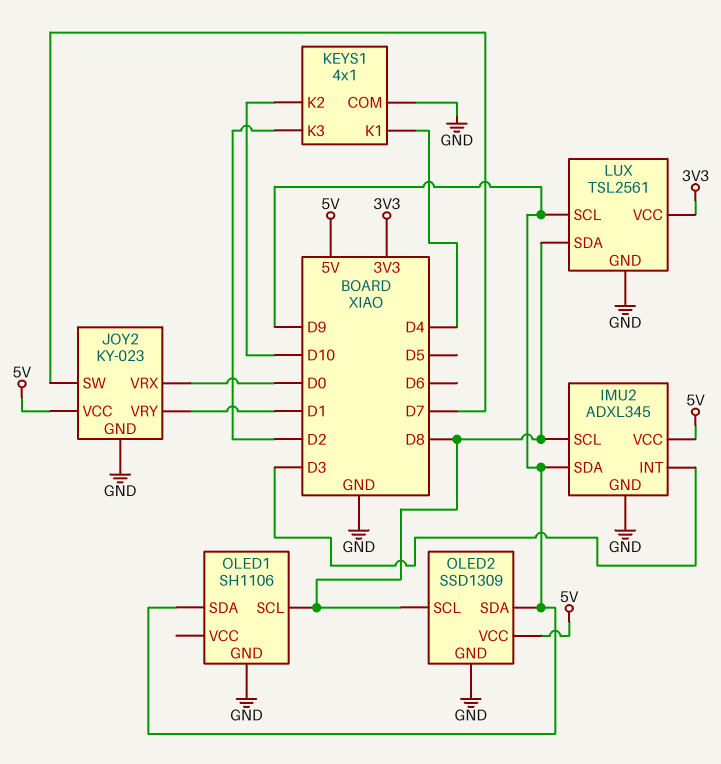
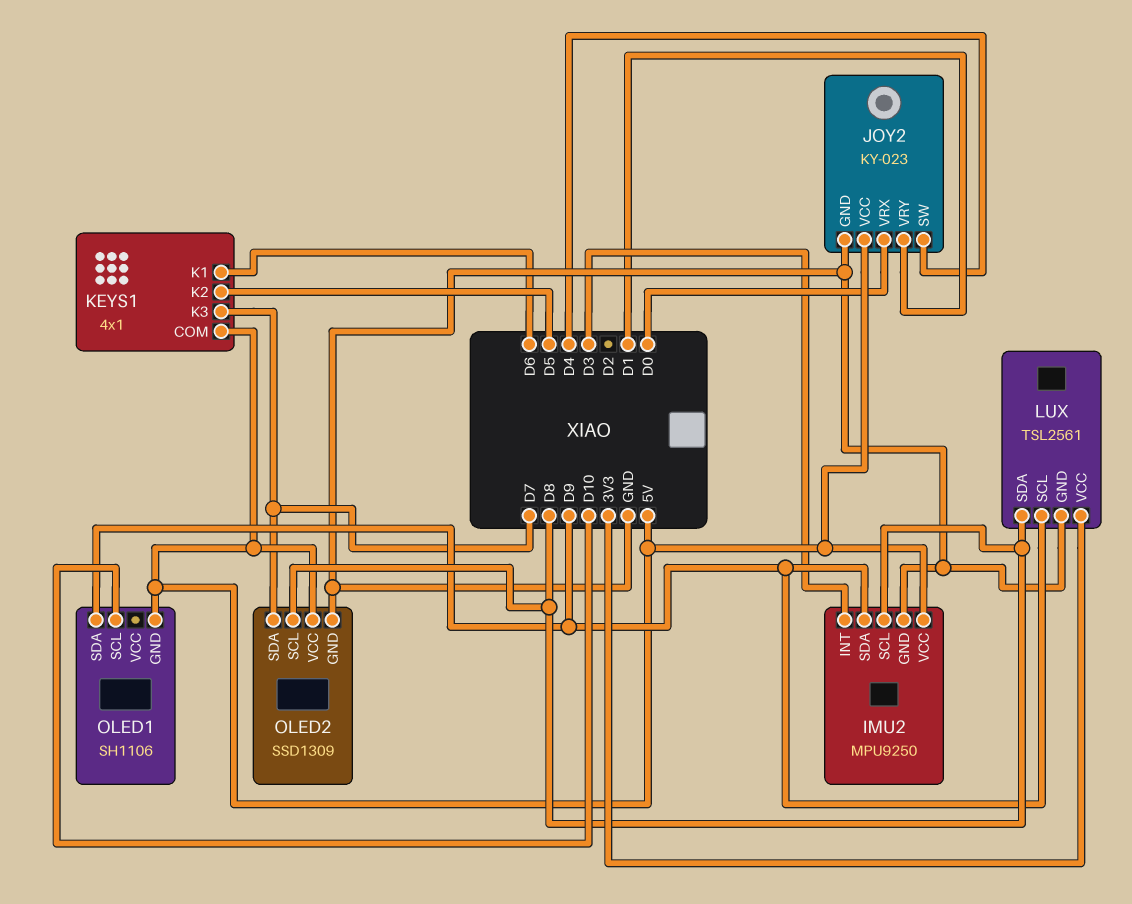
IMU2: ADXL345 -> MPU9250
JOY2 pin SW: D7 -> D4
KEYS1 pin COM: GND -> 5V
KEYS1 pin K1: D4 -> D6
KEYS1 pin K2: D10 -> D5
KEYS1 pin K3: D2 -> D7
OLED1 pin GND: GND -> 5V
OLED1 pin SCL: D8 -> D10
OLED2 pin SDA: D9 -> D7

